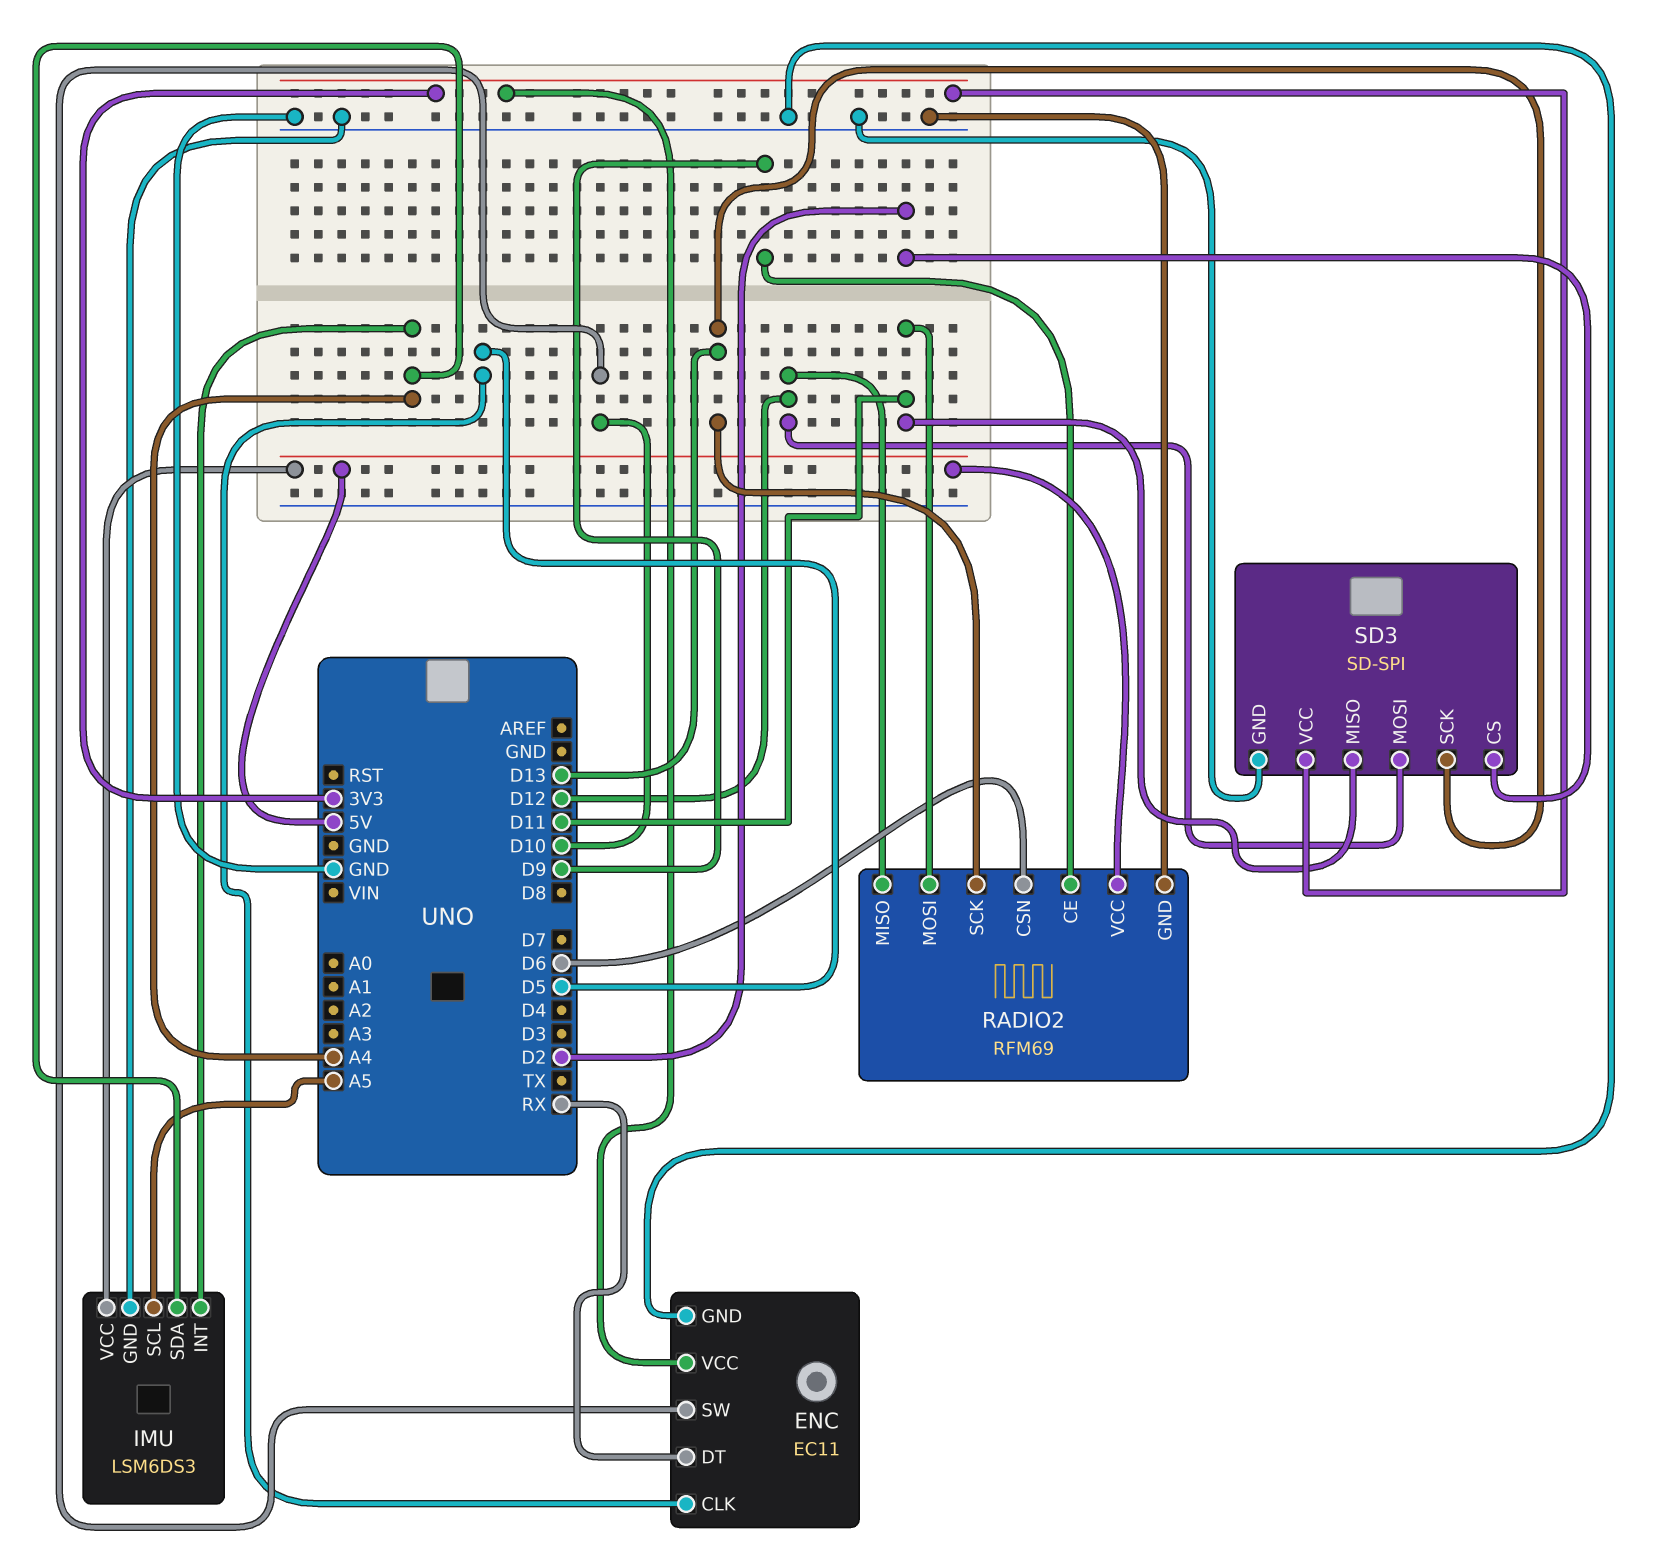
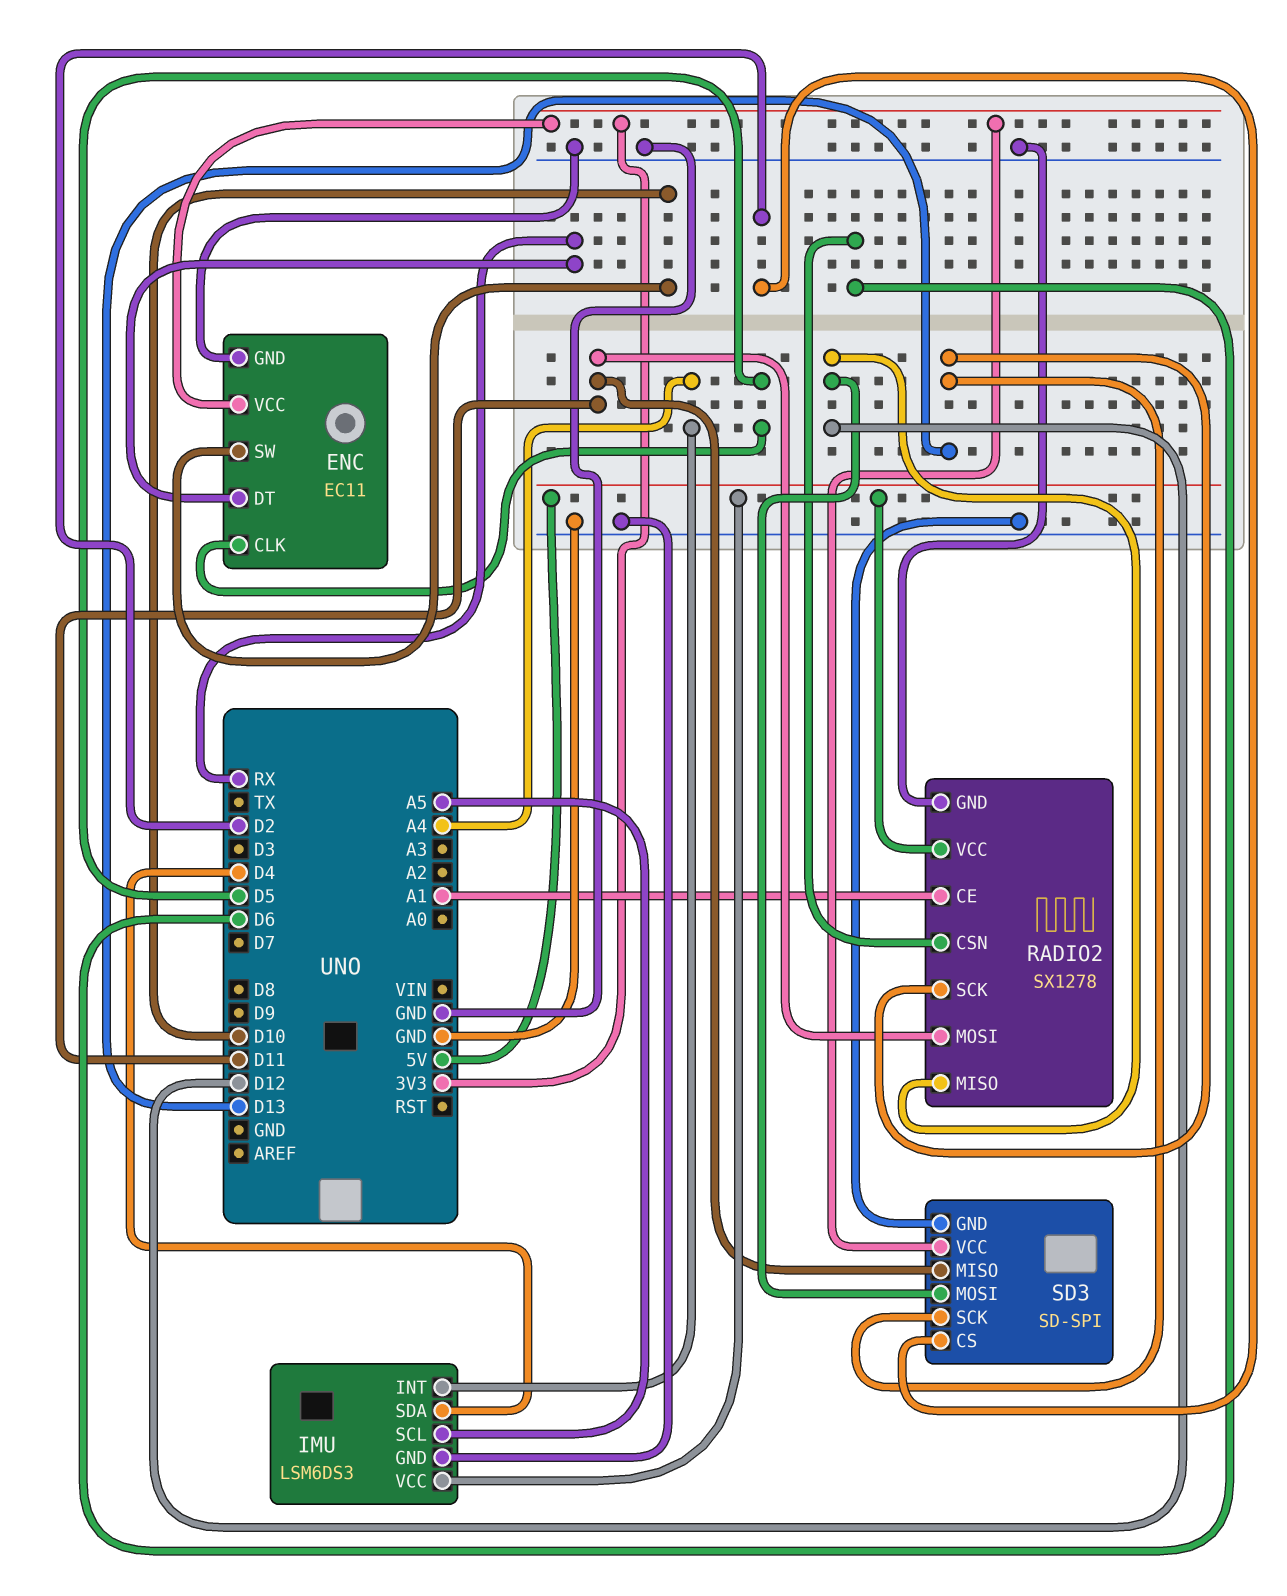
IMU pin SDA: A4 -> D4
RADIO2: RFM69 -> SX1278
RADIO2 pin CE: D9 -> A1

